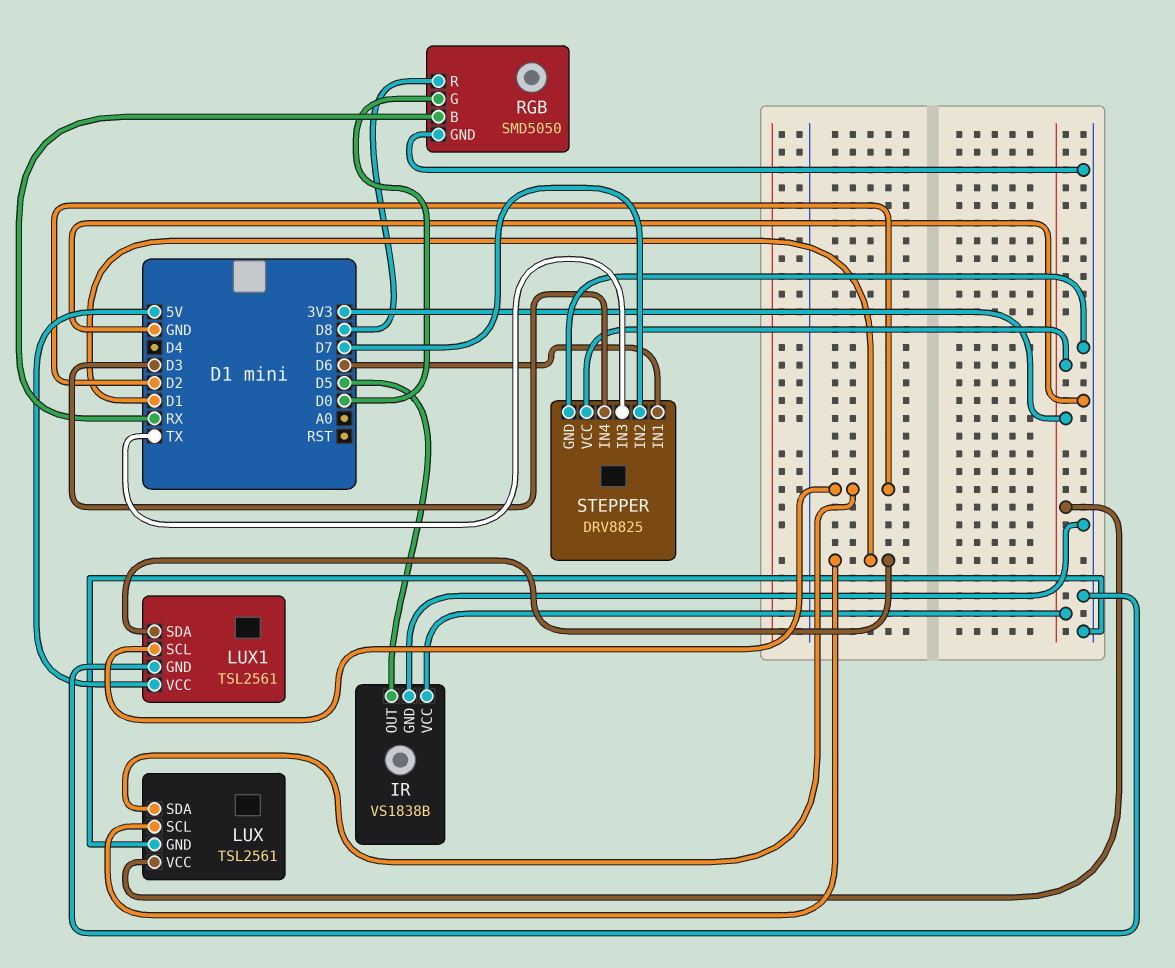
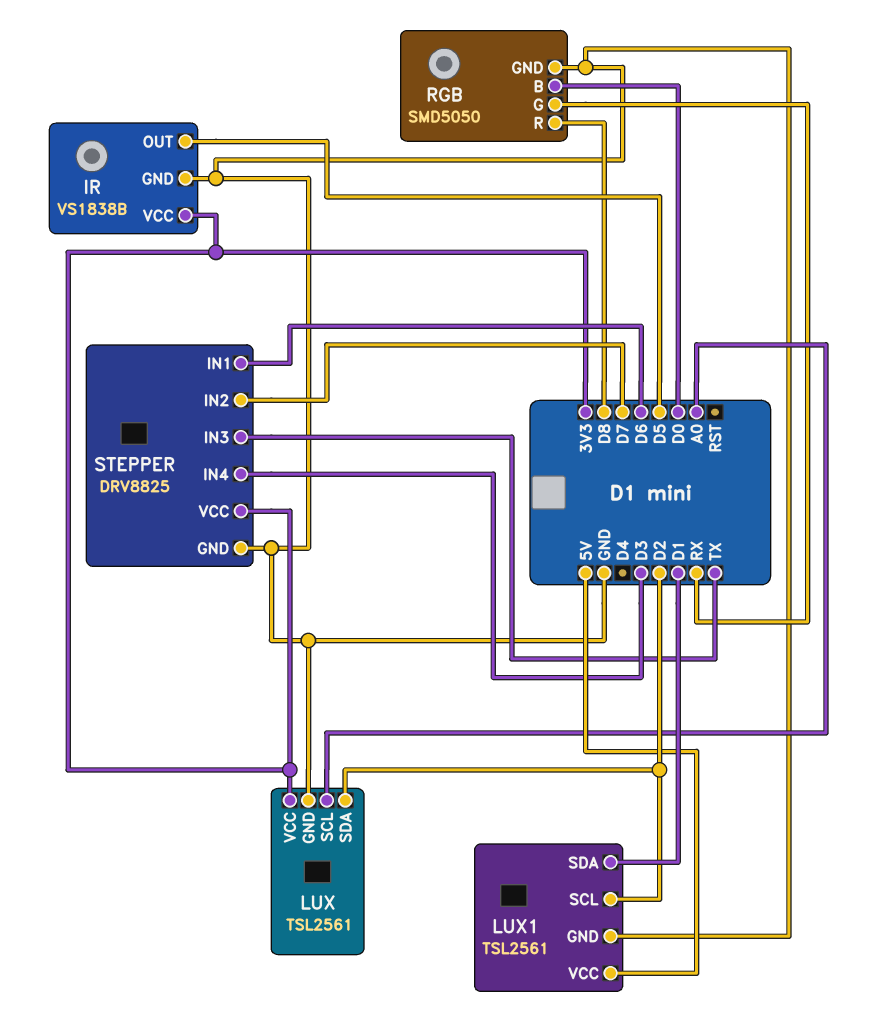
LUX pin SCL: D1 -> A0
RGB pin B: RX -> D0
RGB pin G: D0 -> RX

